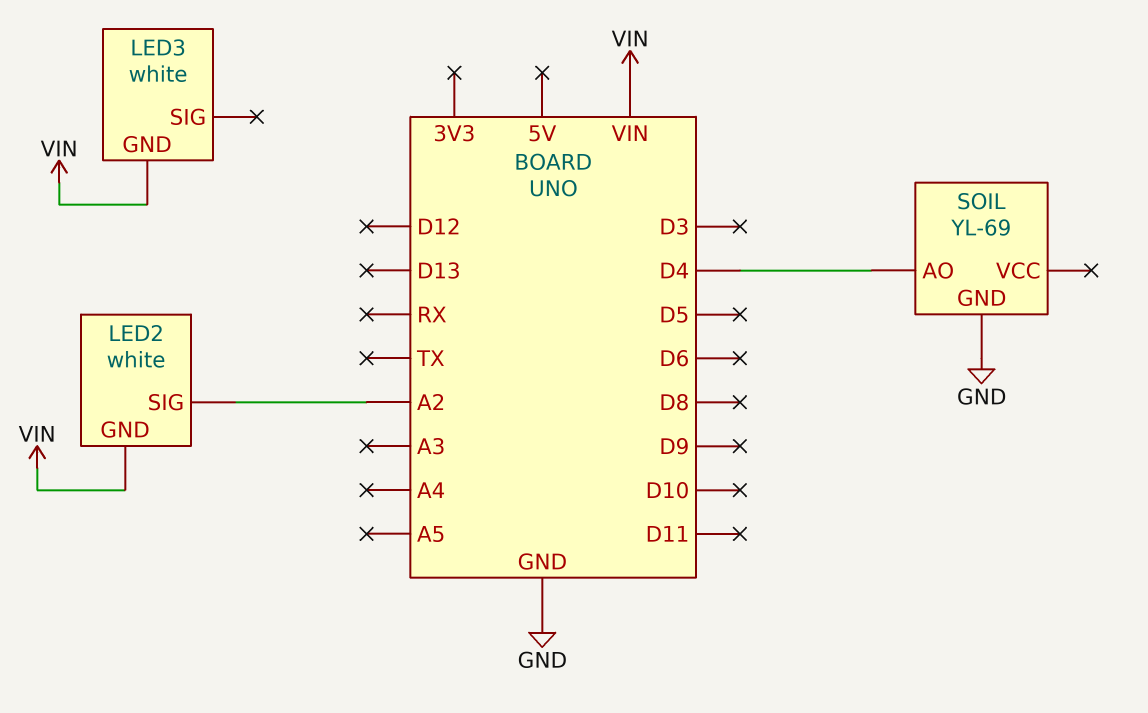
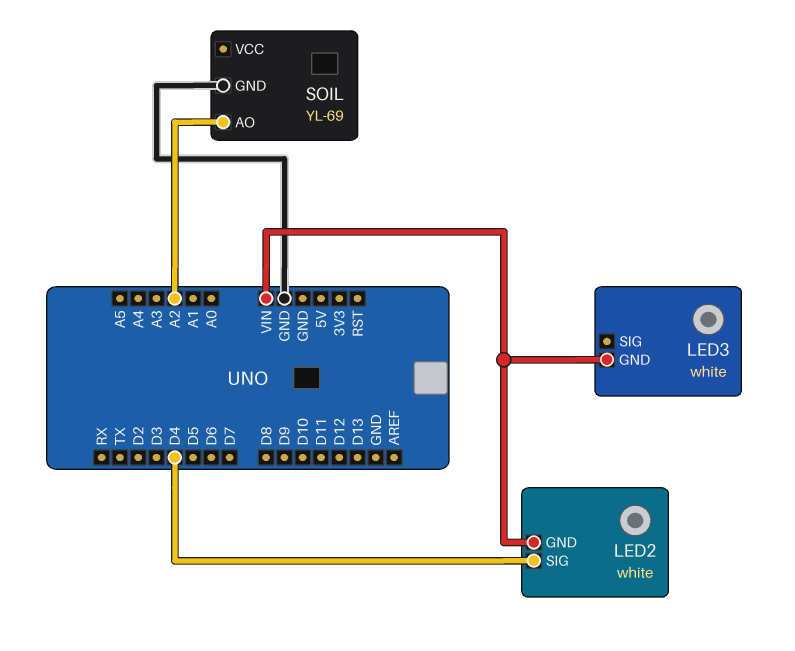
LED2 pin SIG: A2 -> D4
SOIL pin AO: D4 -> A2

